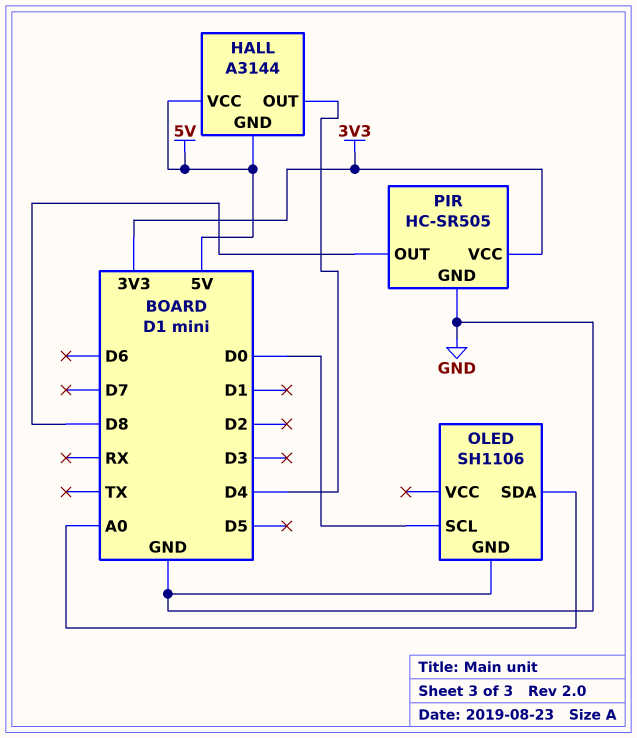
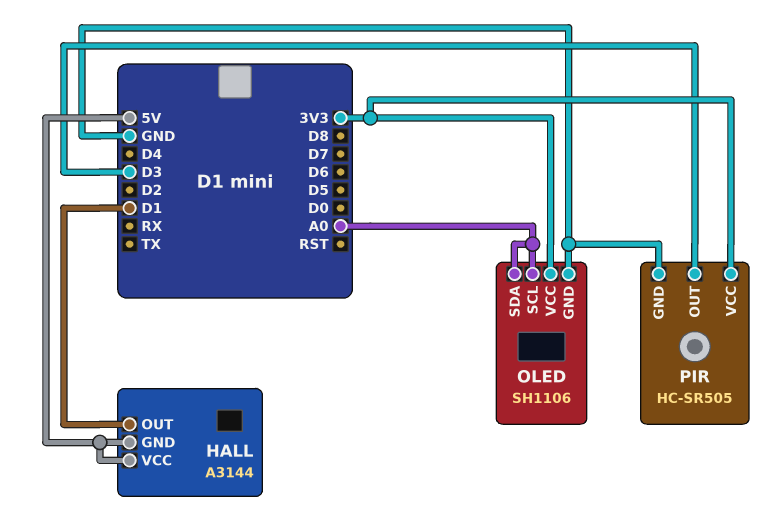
HALL pin OUT: D4 -> D1
OLED pin SCL: D0 -> A0
OLED pin VCC: none -> 3V3
PIR pin OUT: D8 -> D3

